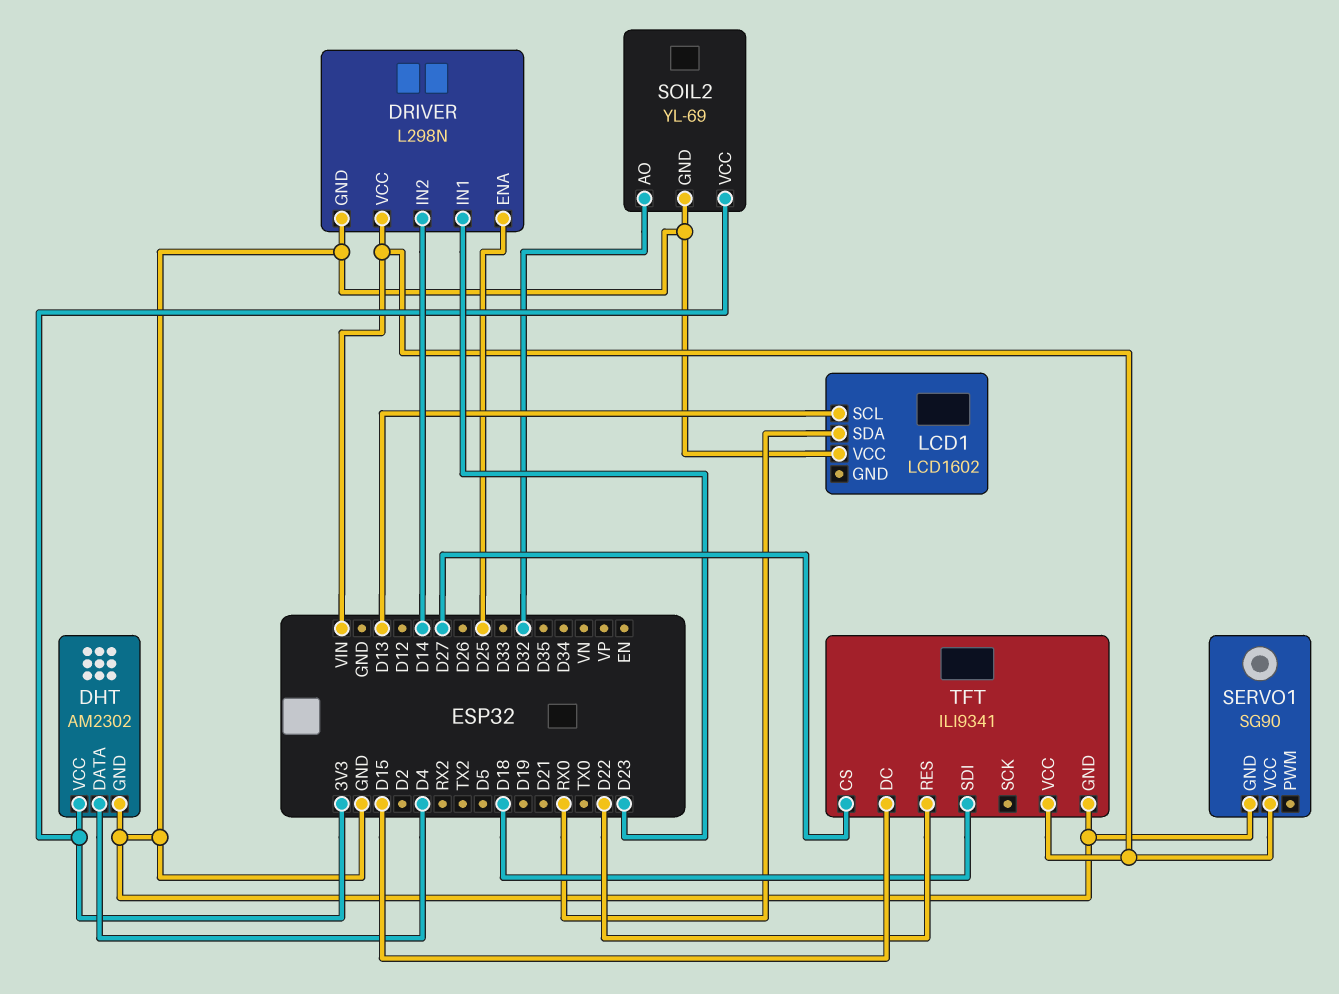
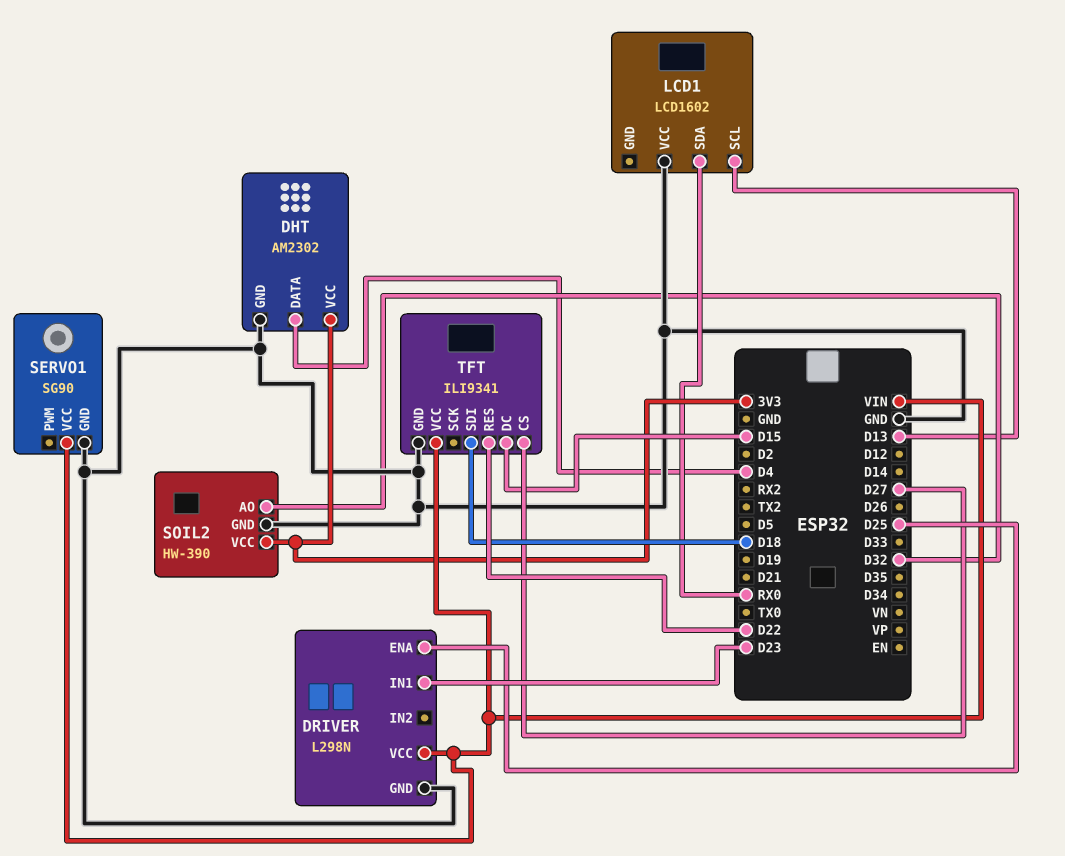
DRIVER pin IN2: D14 -> none
SOIL2: YL-69 -> HW-390

